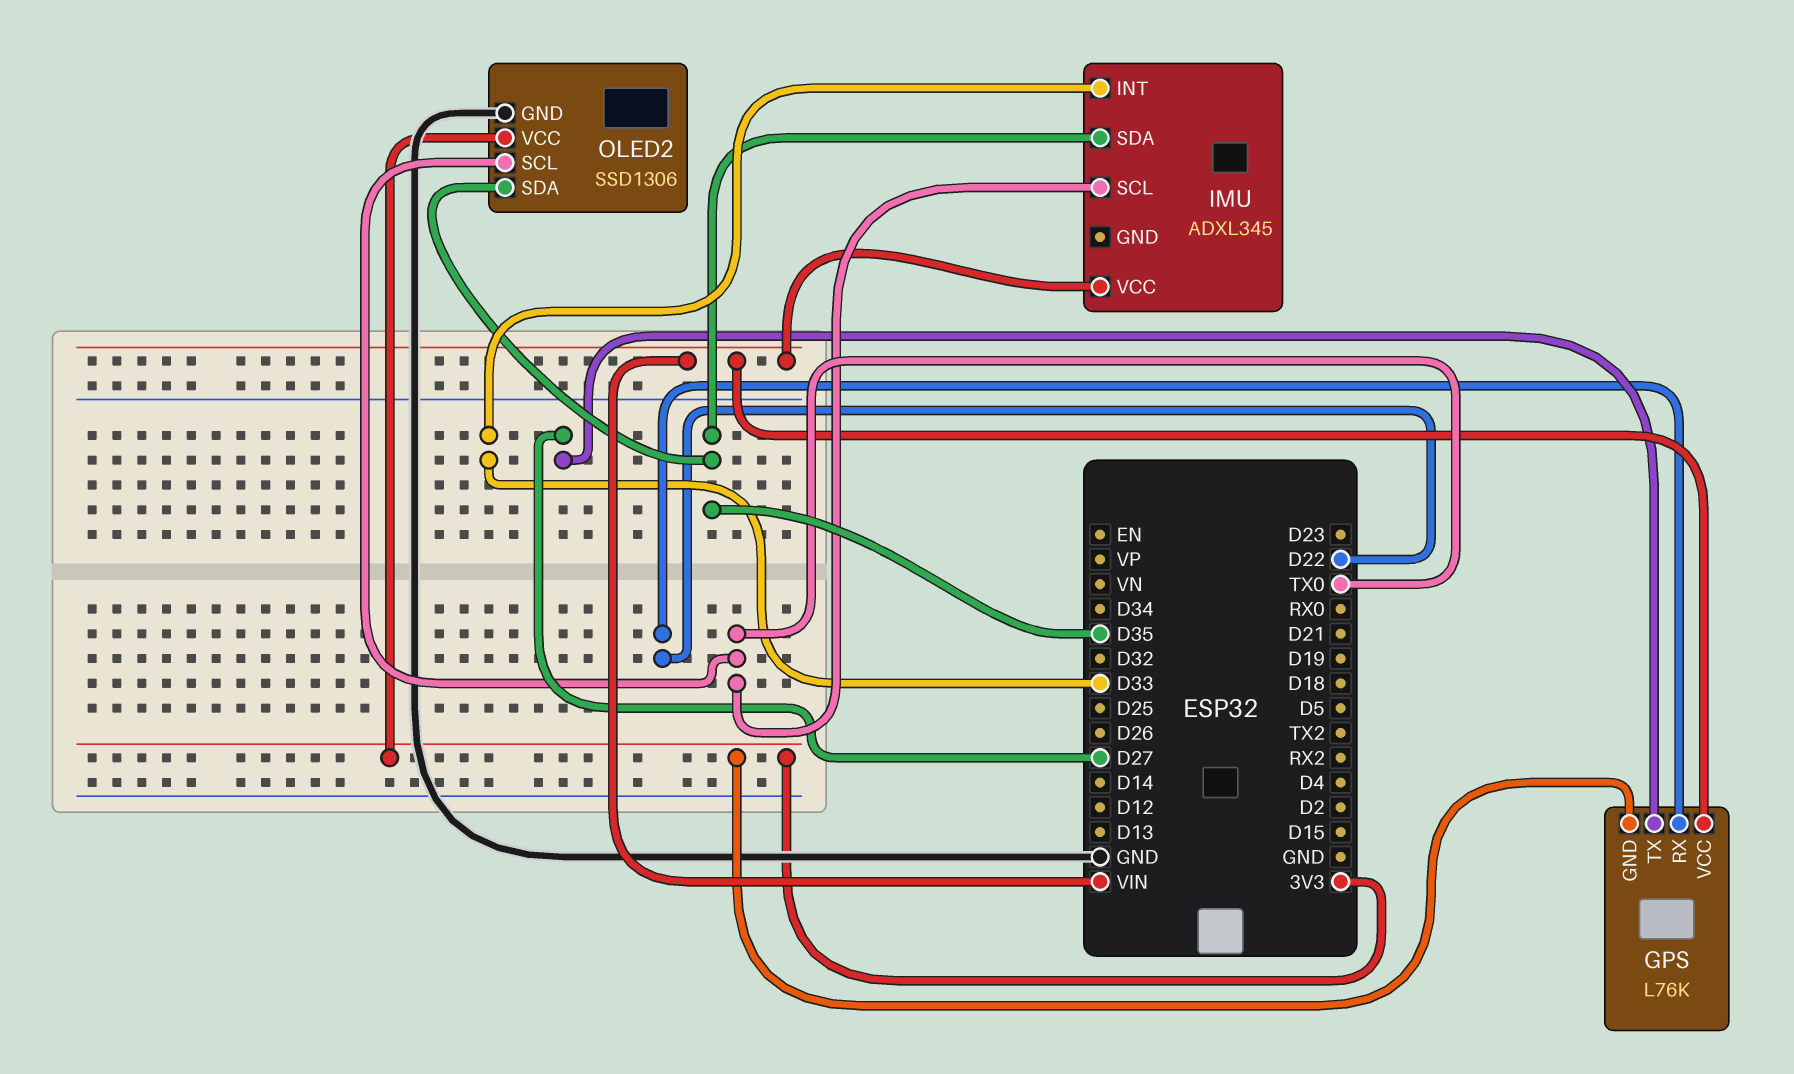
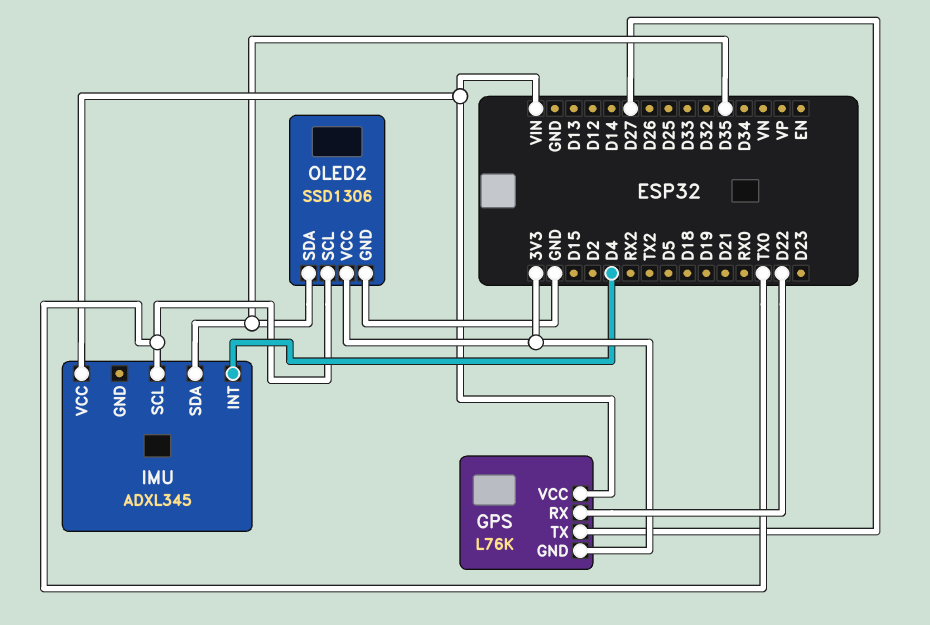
IMU pin INT: D33 -> D4

